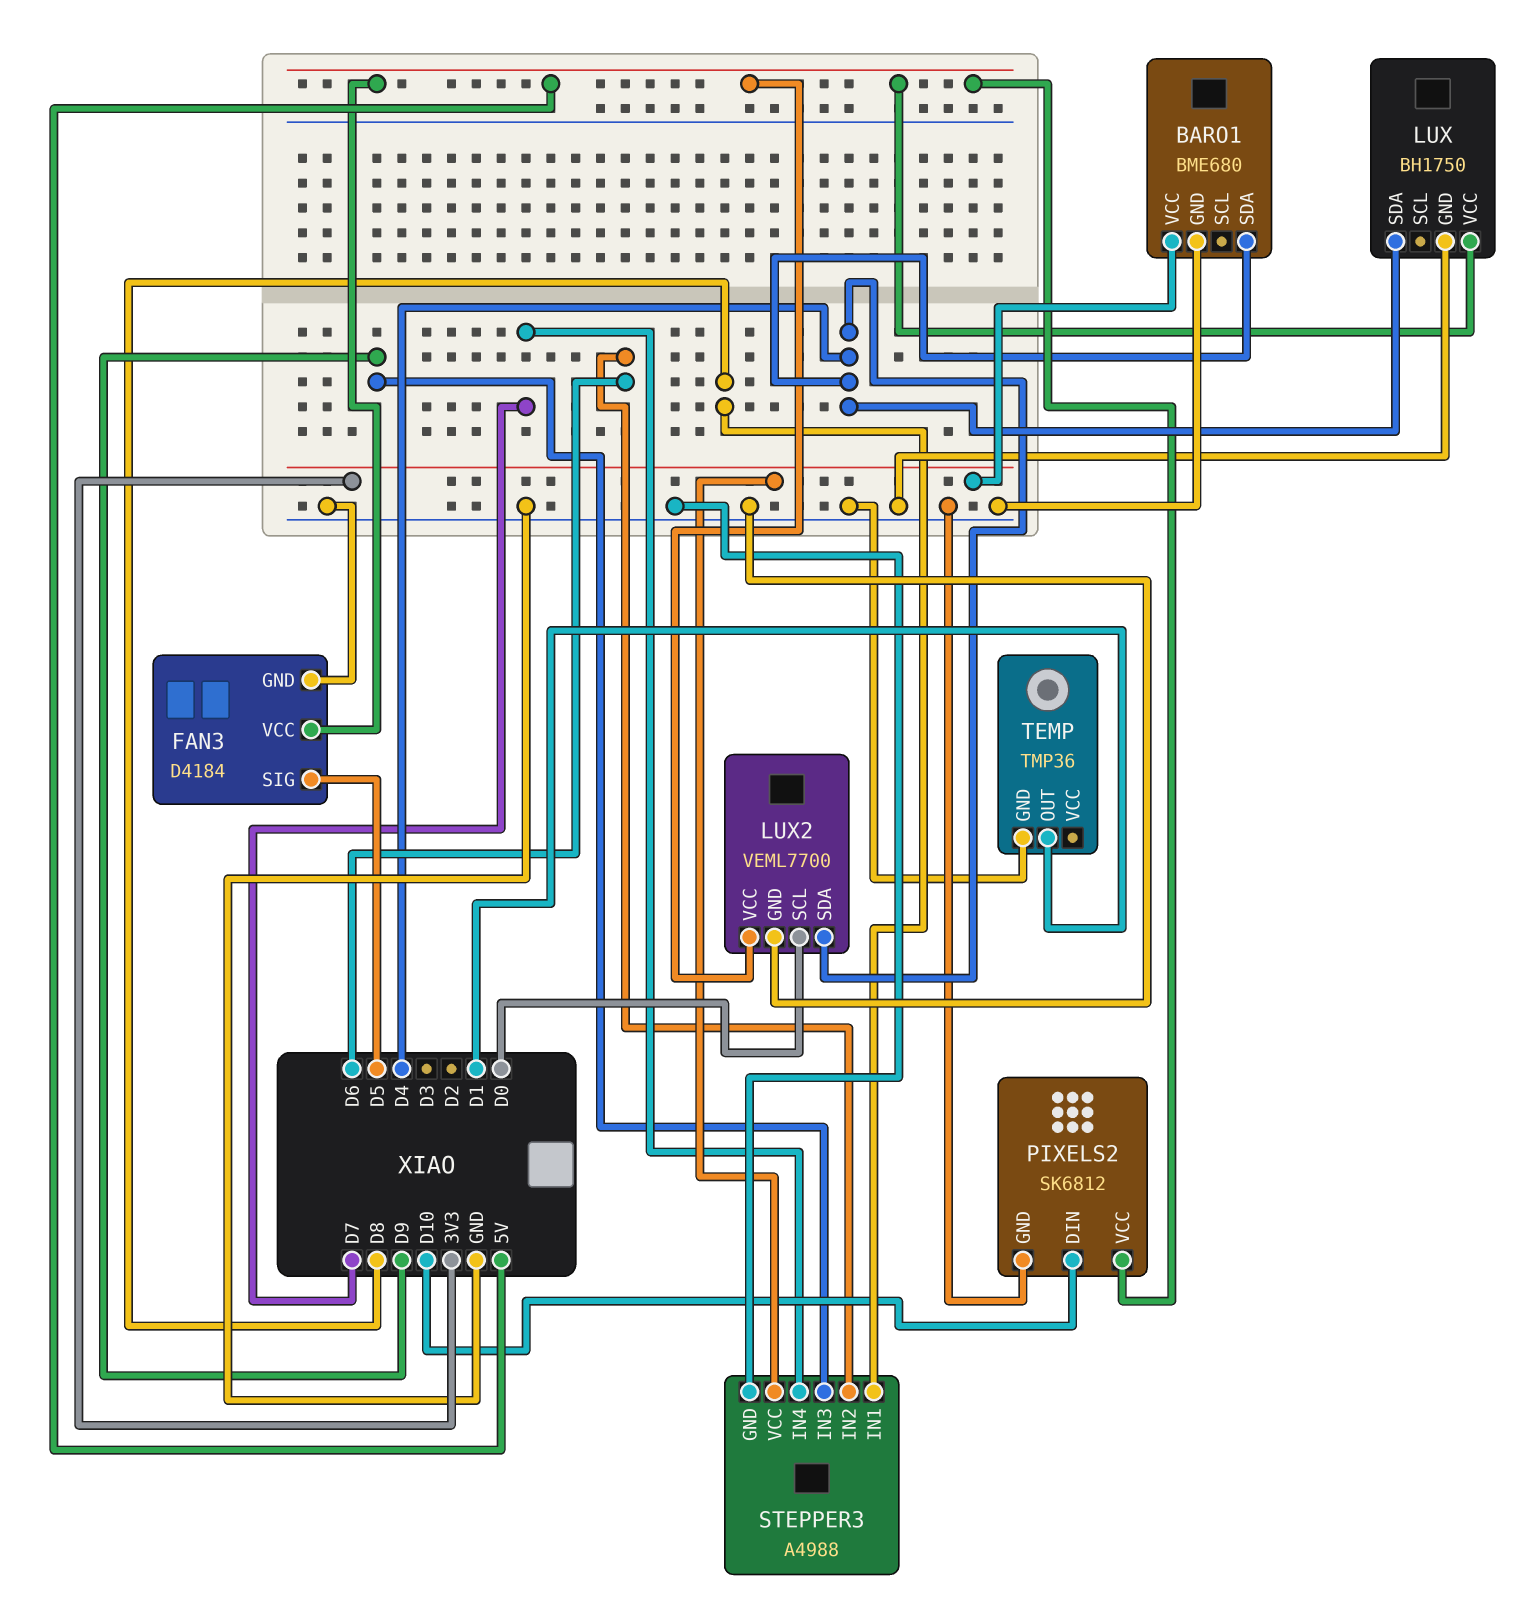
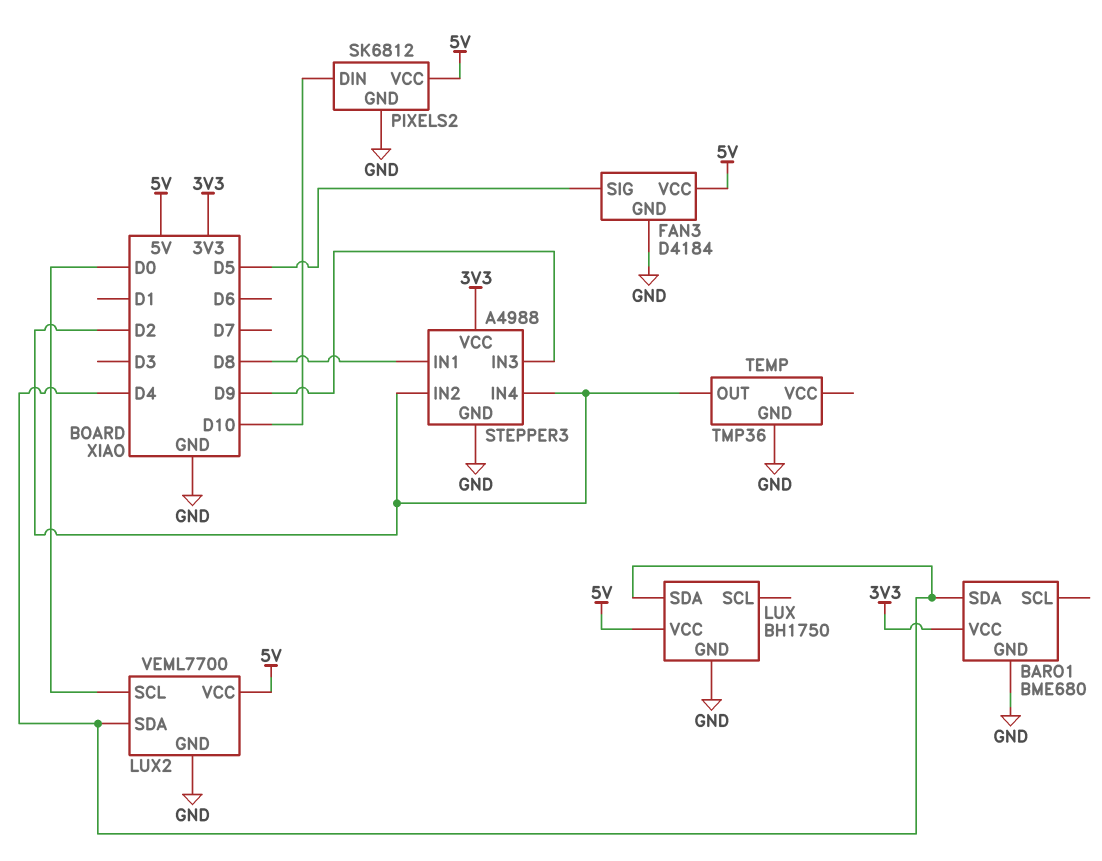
STEPPER3 pin IN2: D6 -> D2
STEPPER3 pin IN4: D7 -> D2
TEMP pin OUT: D1 -> D2

